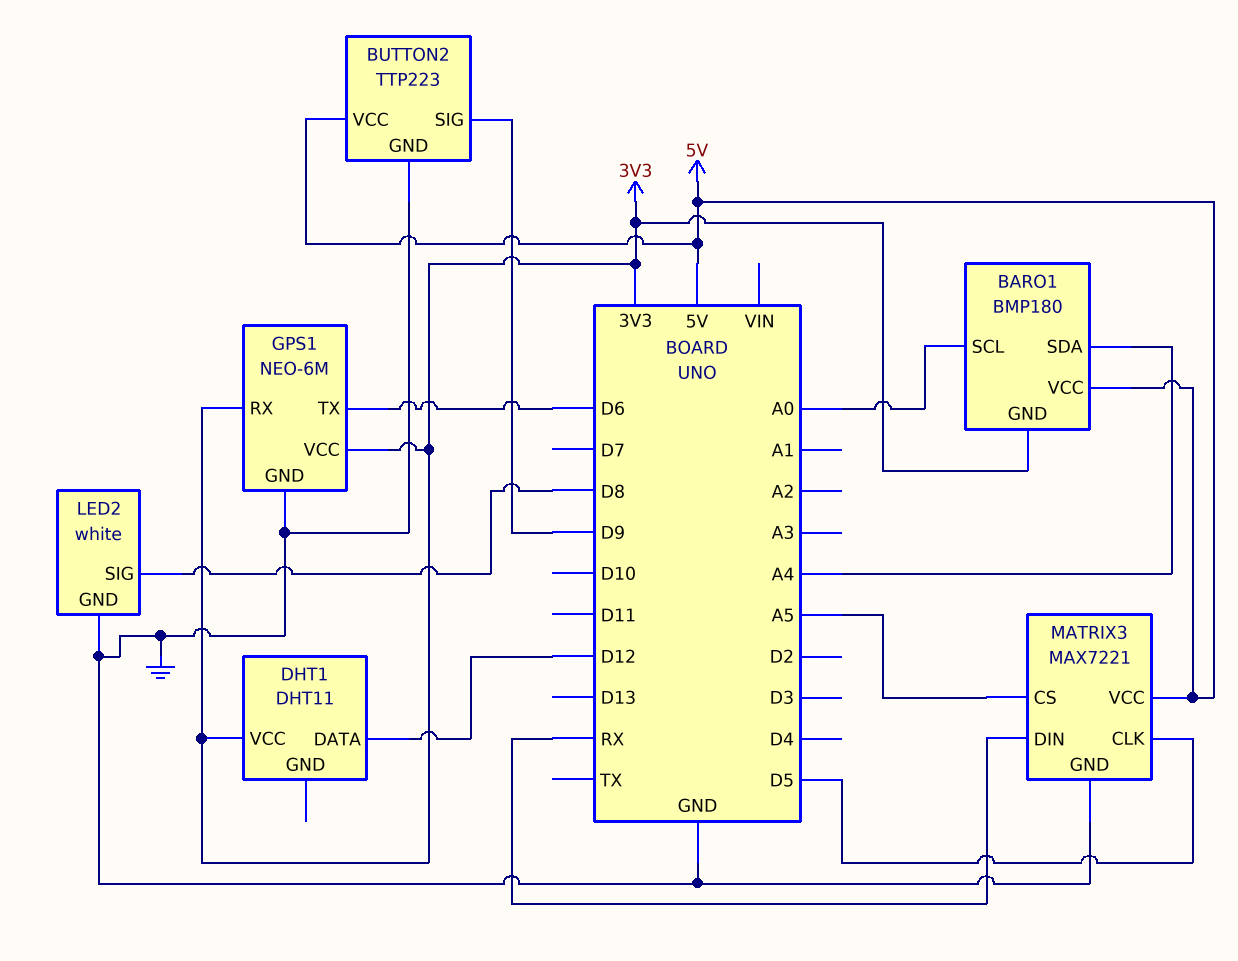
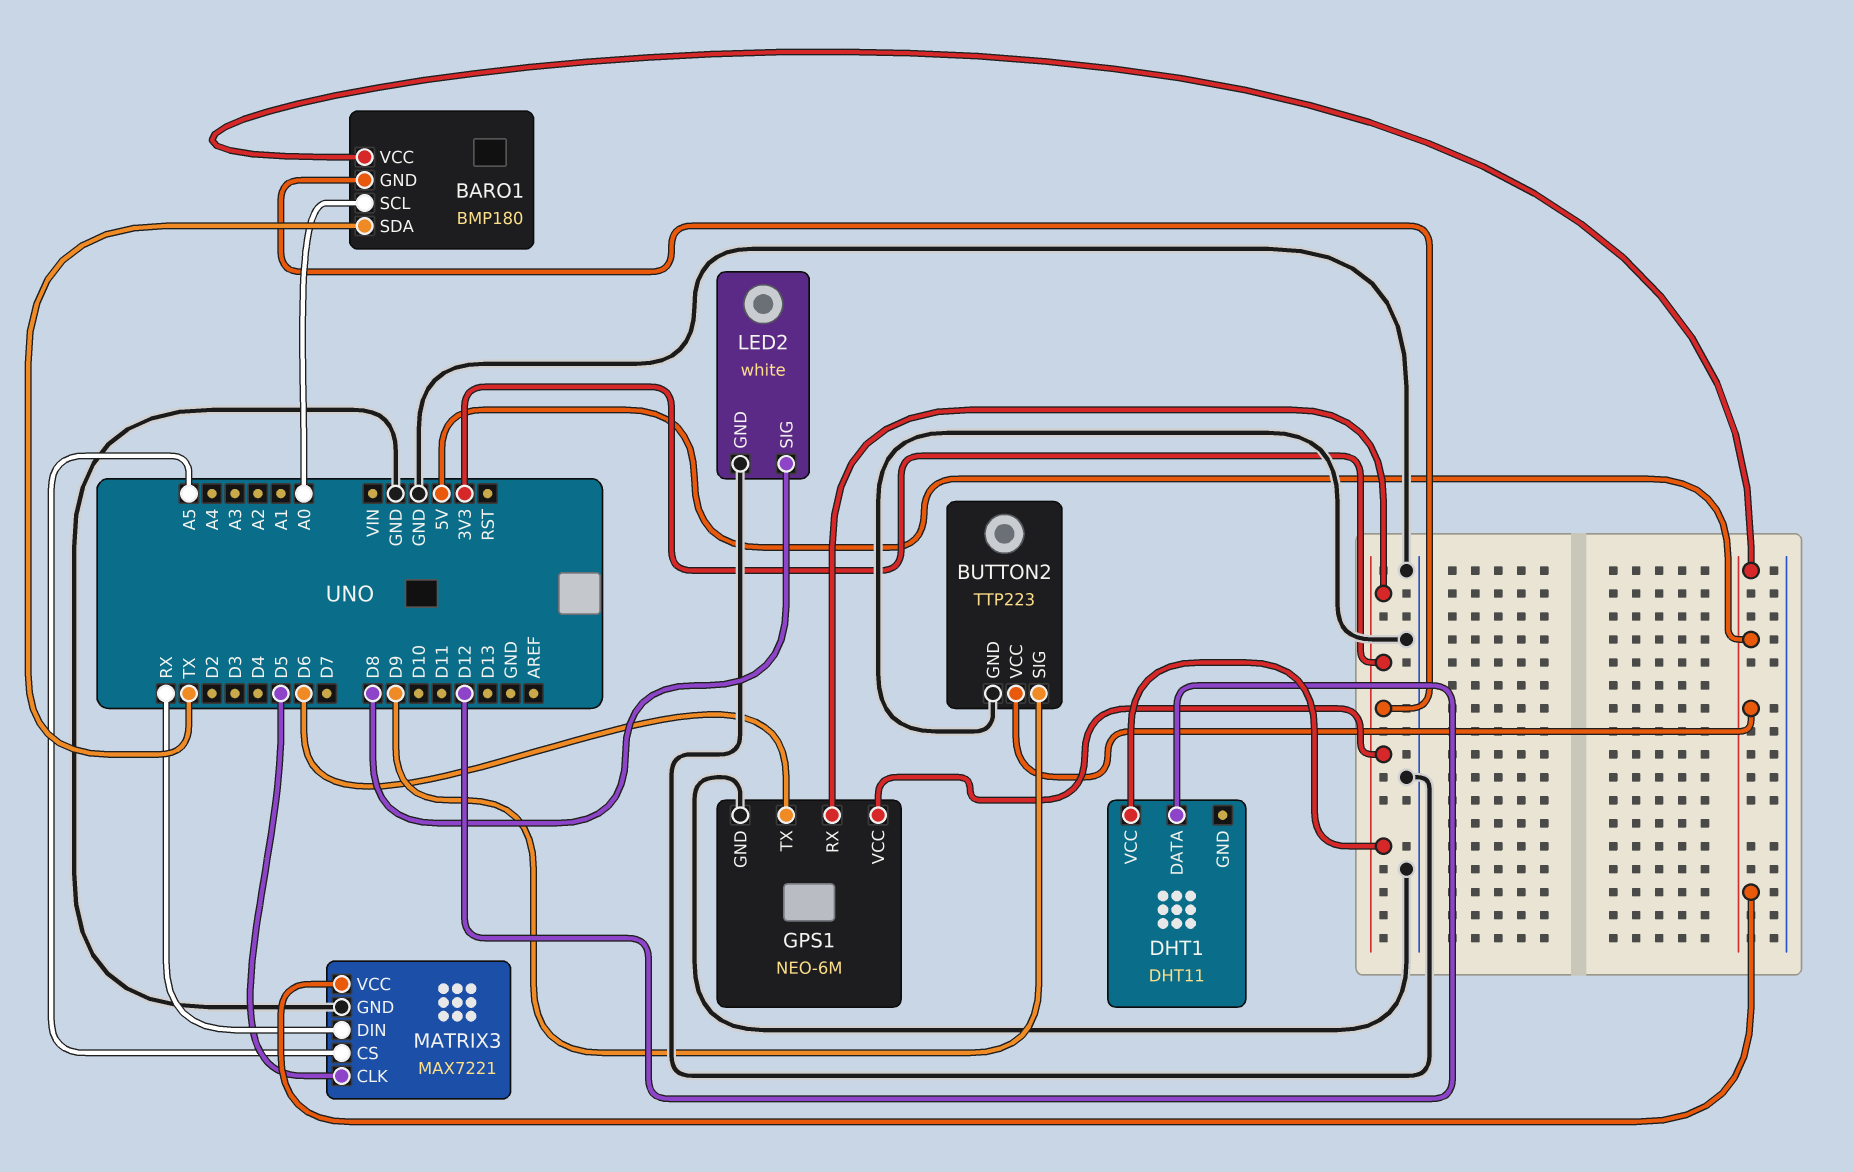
BARO1 pin SDA: A4 -> TX

